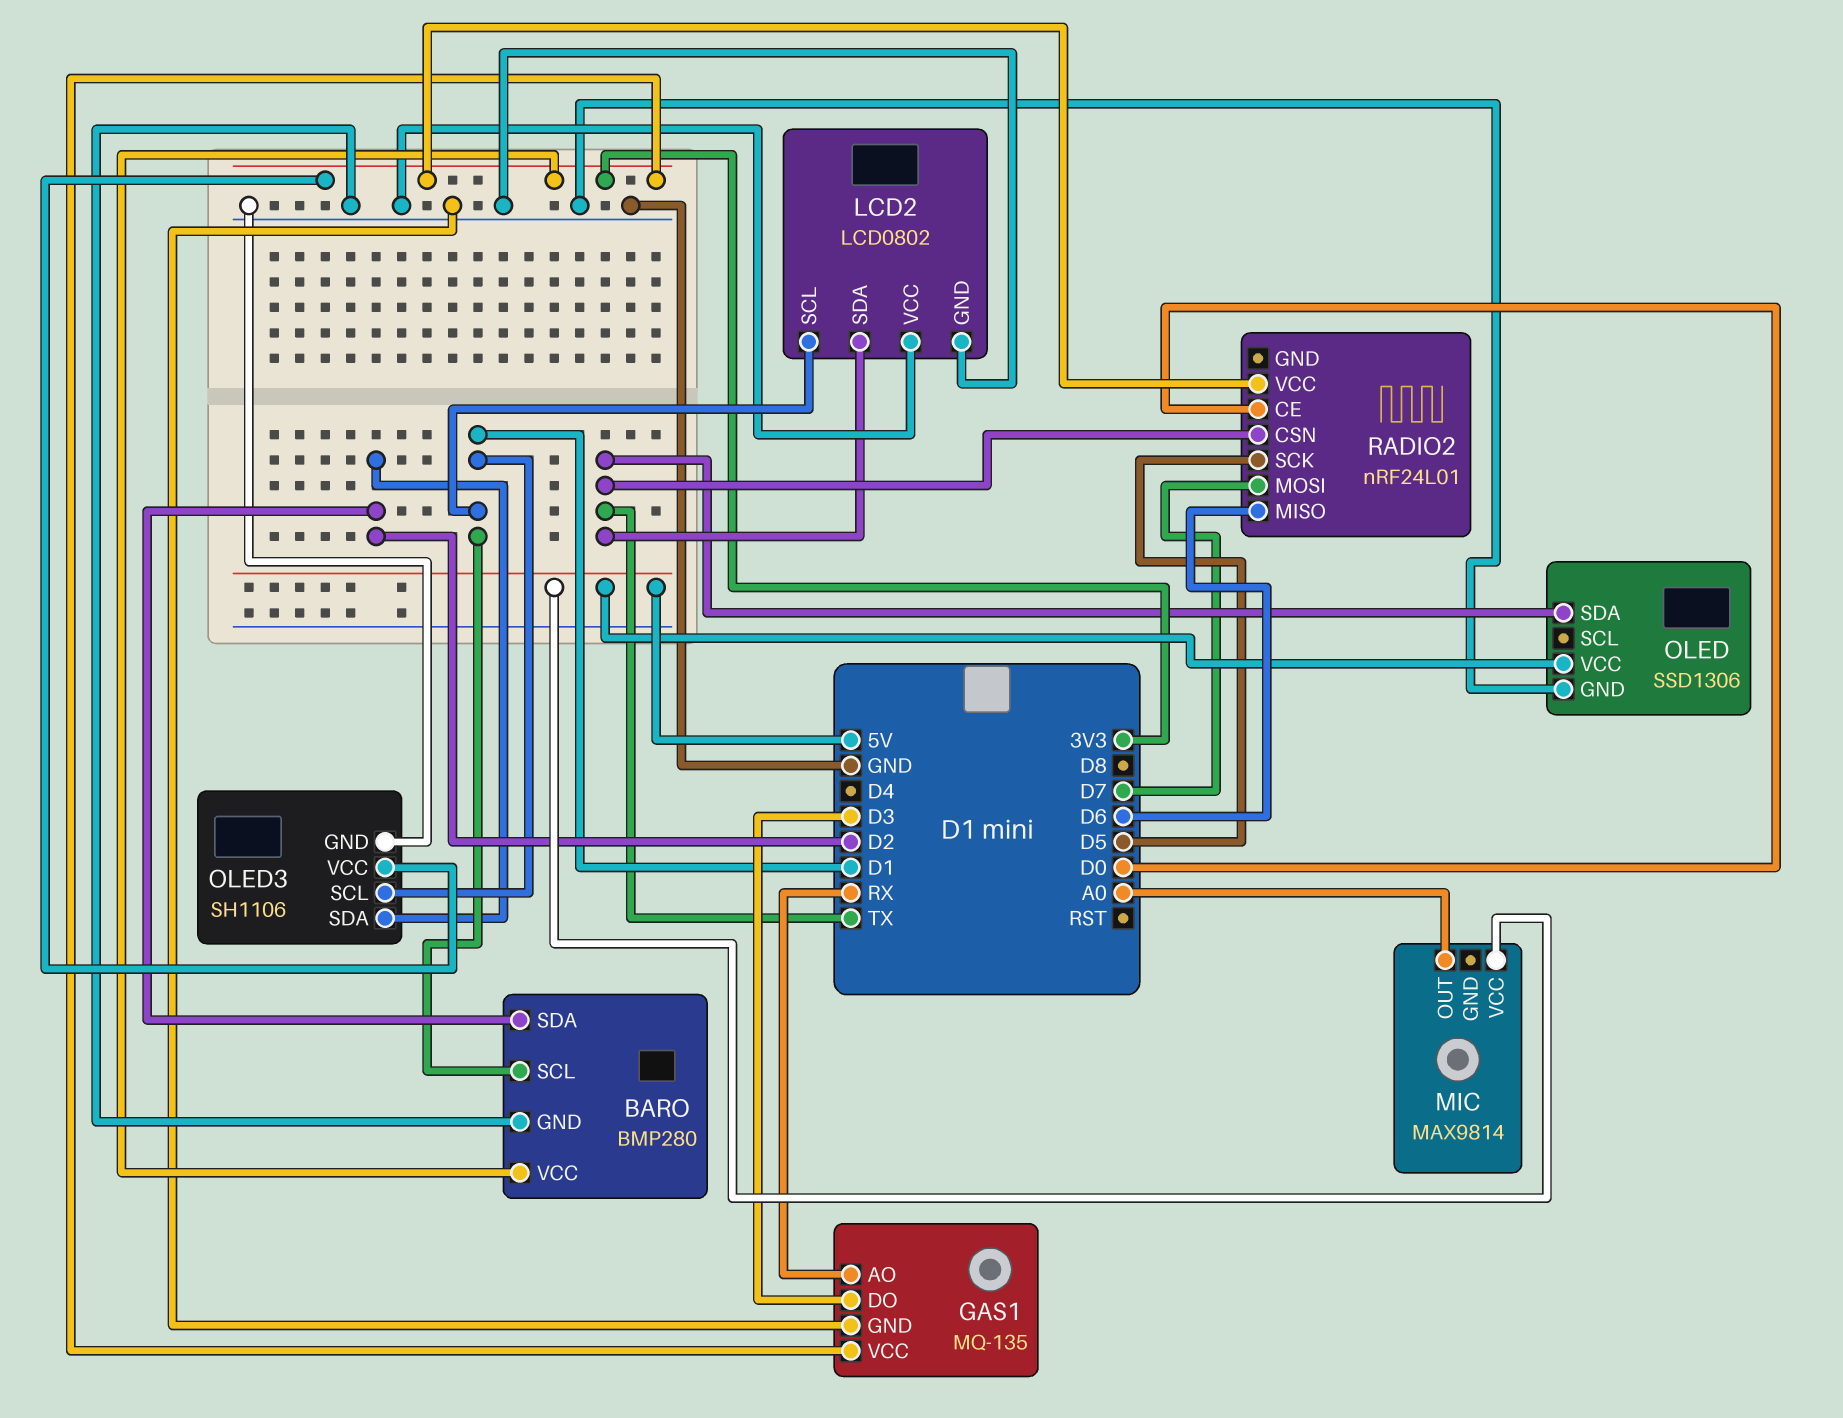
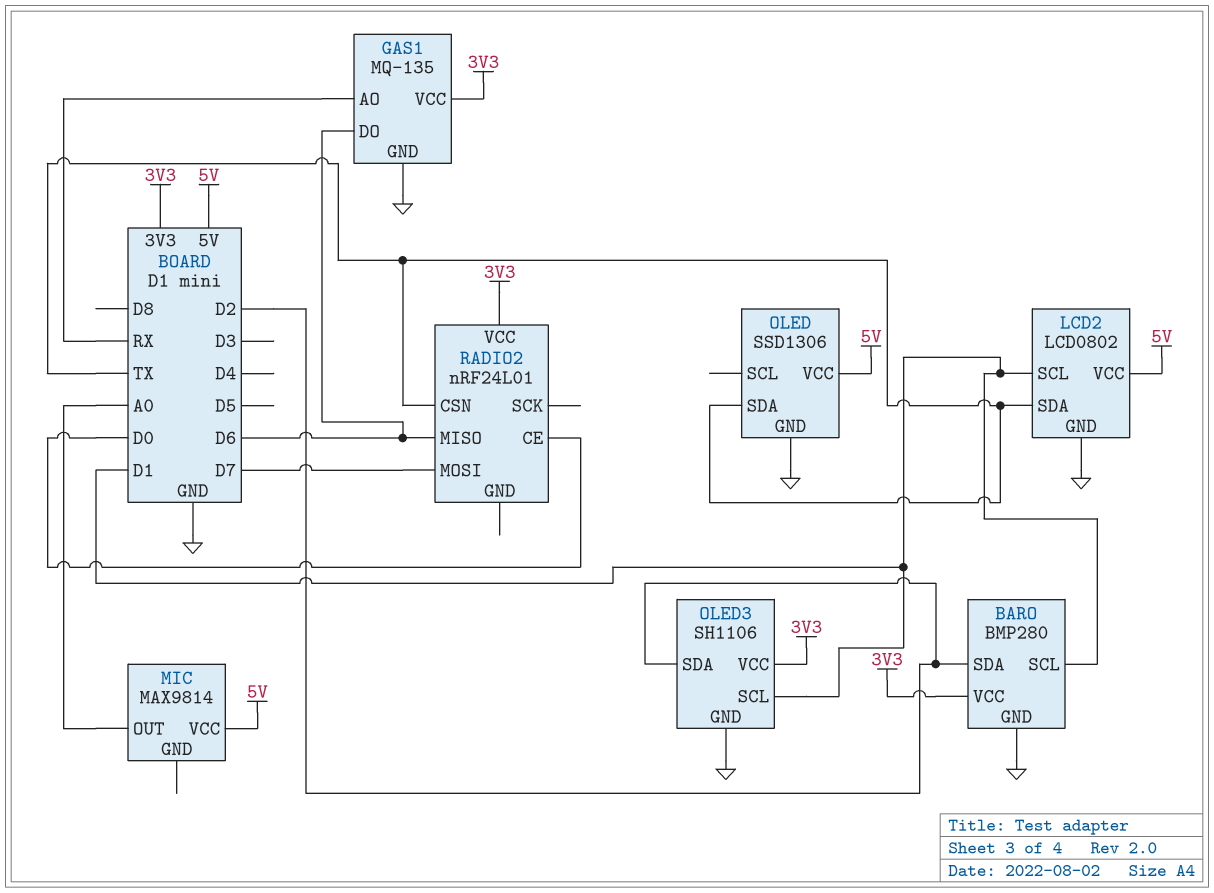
GAS1 pin DO: D3 -> D6
LCD2 pin VCC: GND -> 5V
RADIO2 pin SCK: D5 -> none

